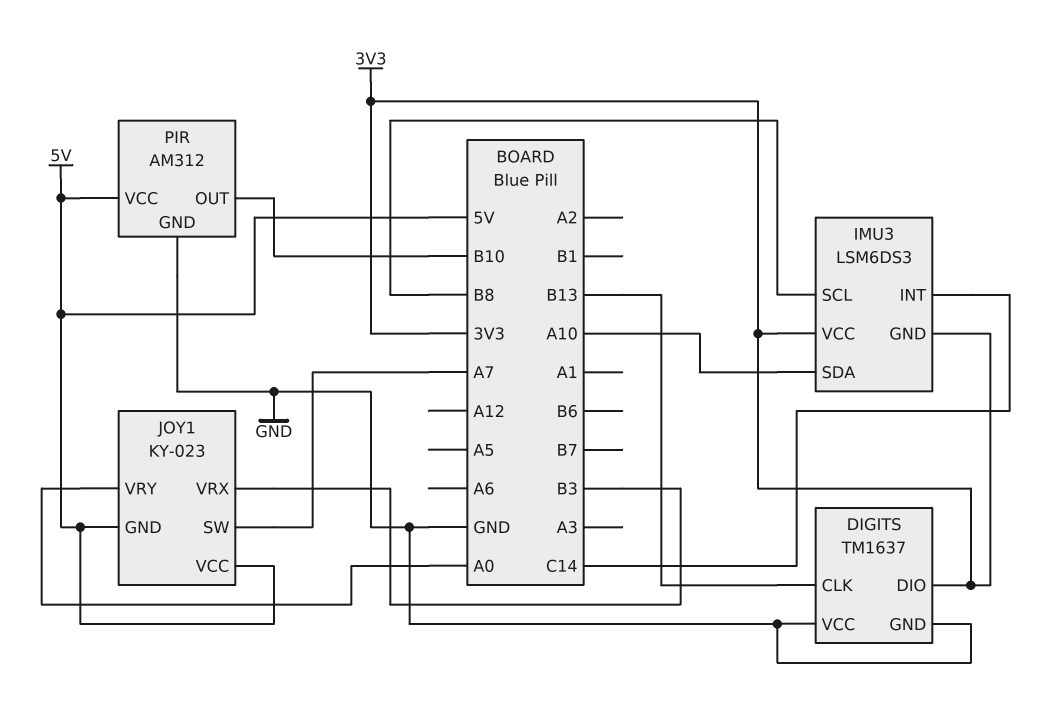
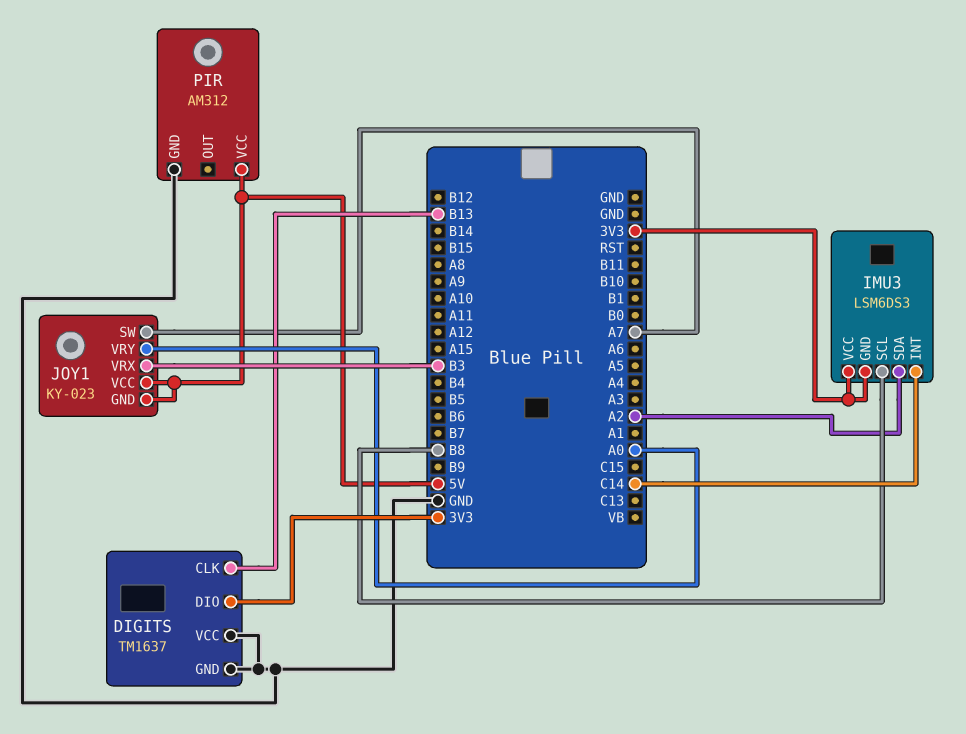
IMU3 pin SDA: A10 -> A2
PIR pin OUT: B10 -> none

